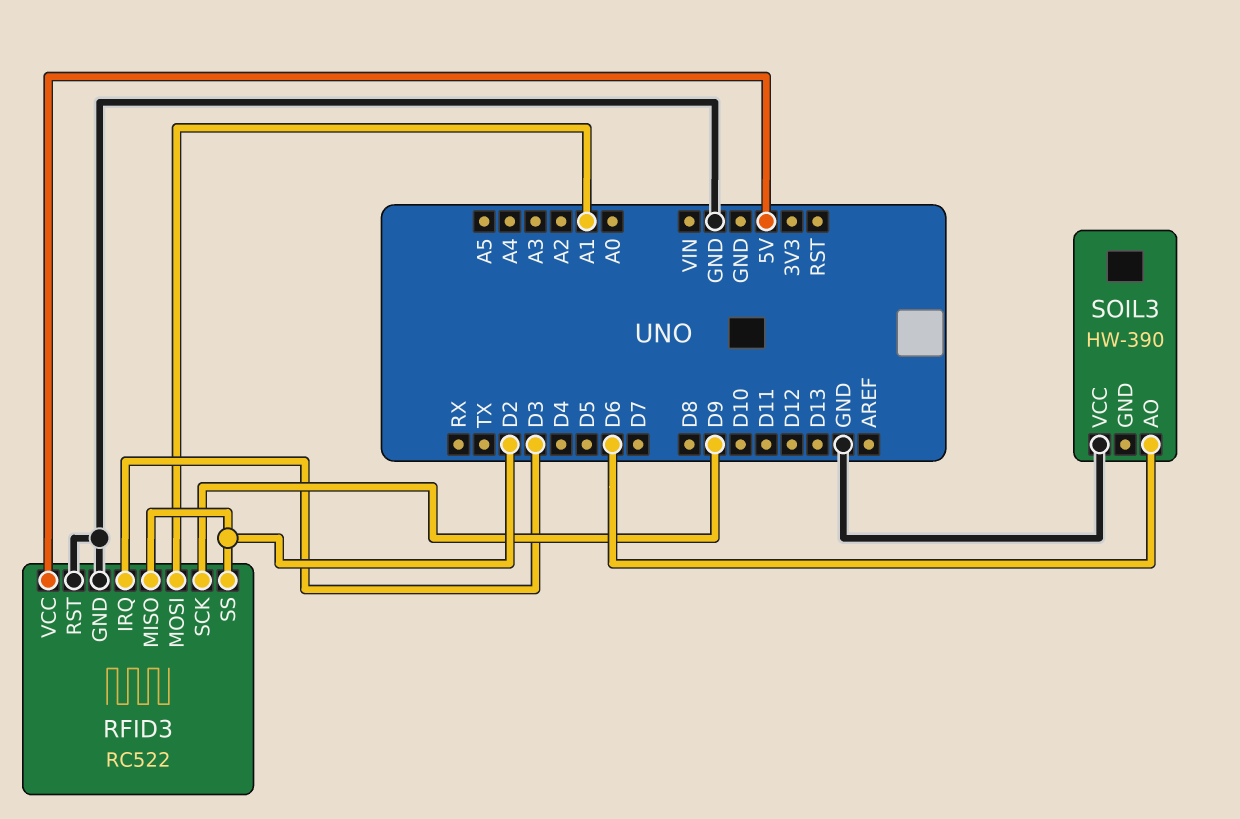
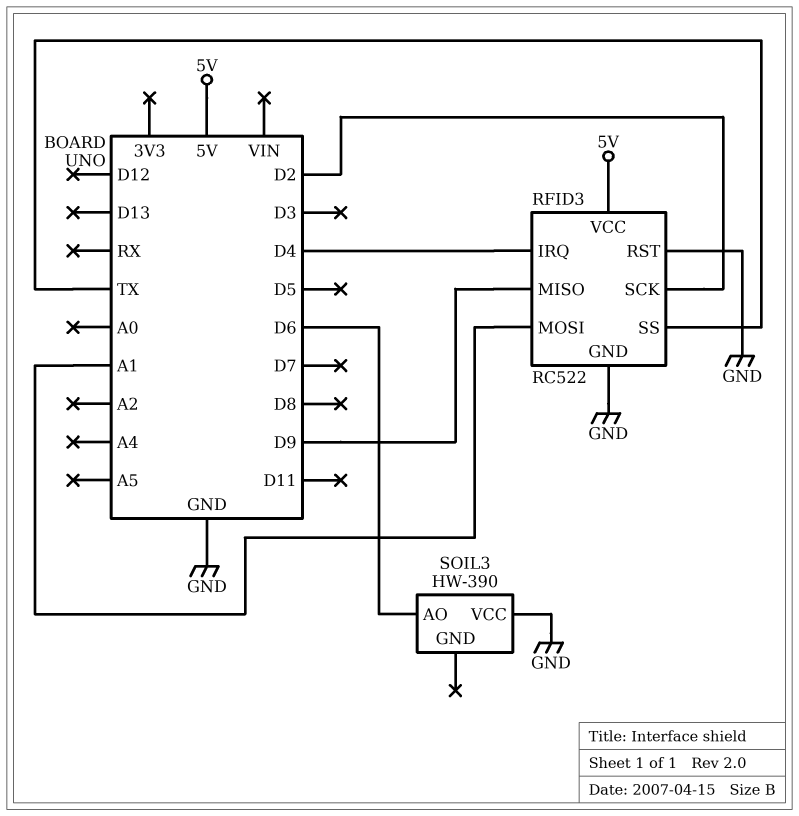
RFID3 pin IRQ: D3 -> D4
RFID3 pin MISO: D2 -> D9
RFID3 pin SCK: D9 -> D2
RFID3 pin SS: D2 -> TX

